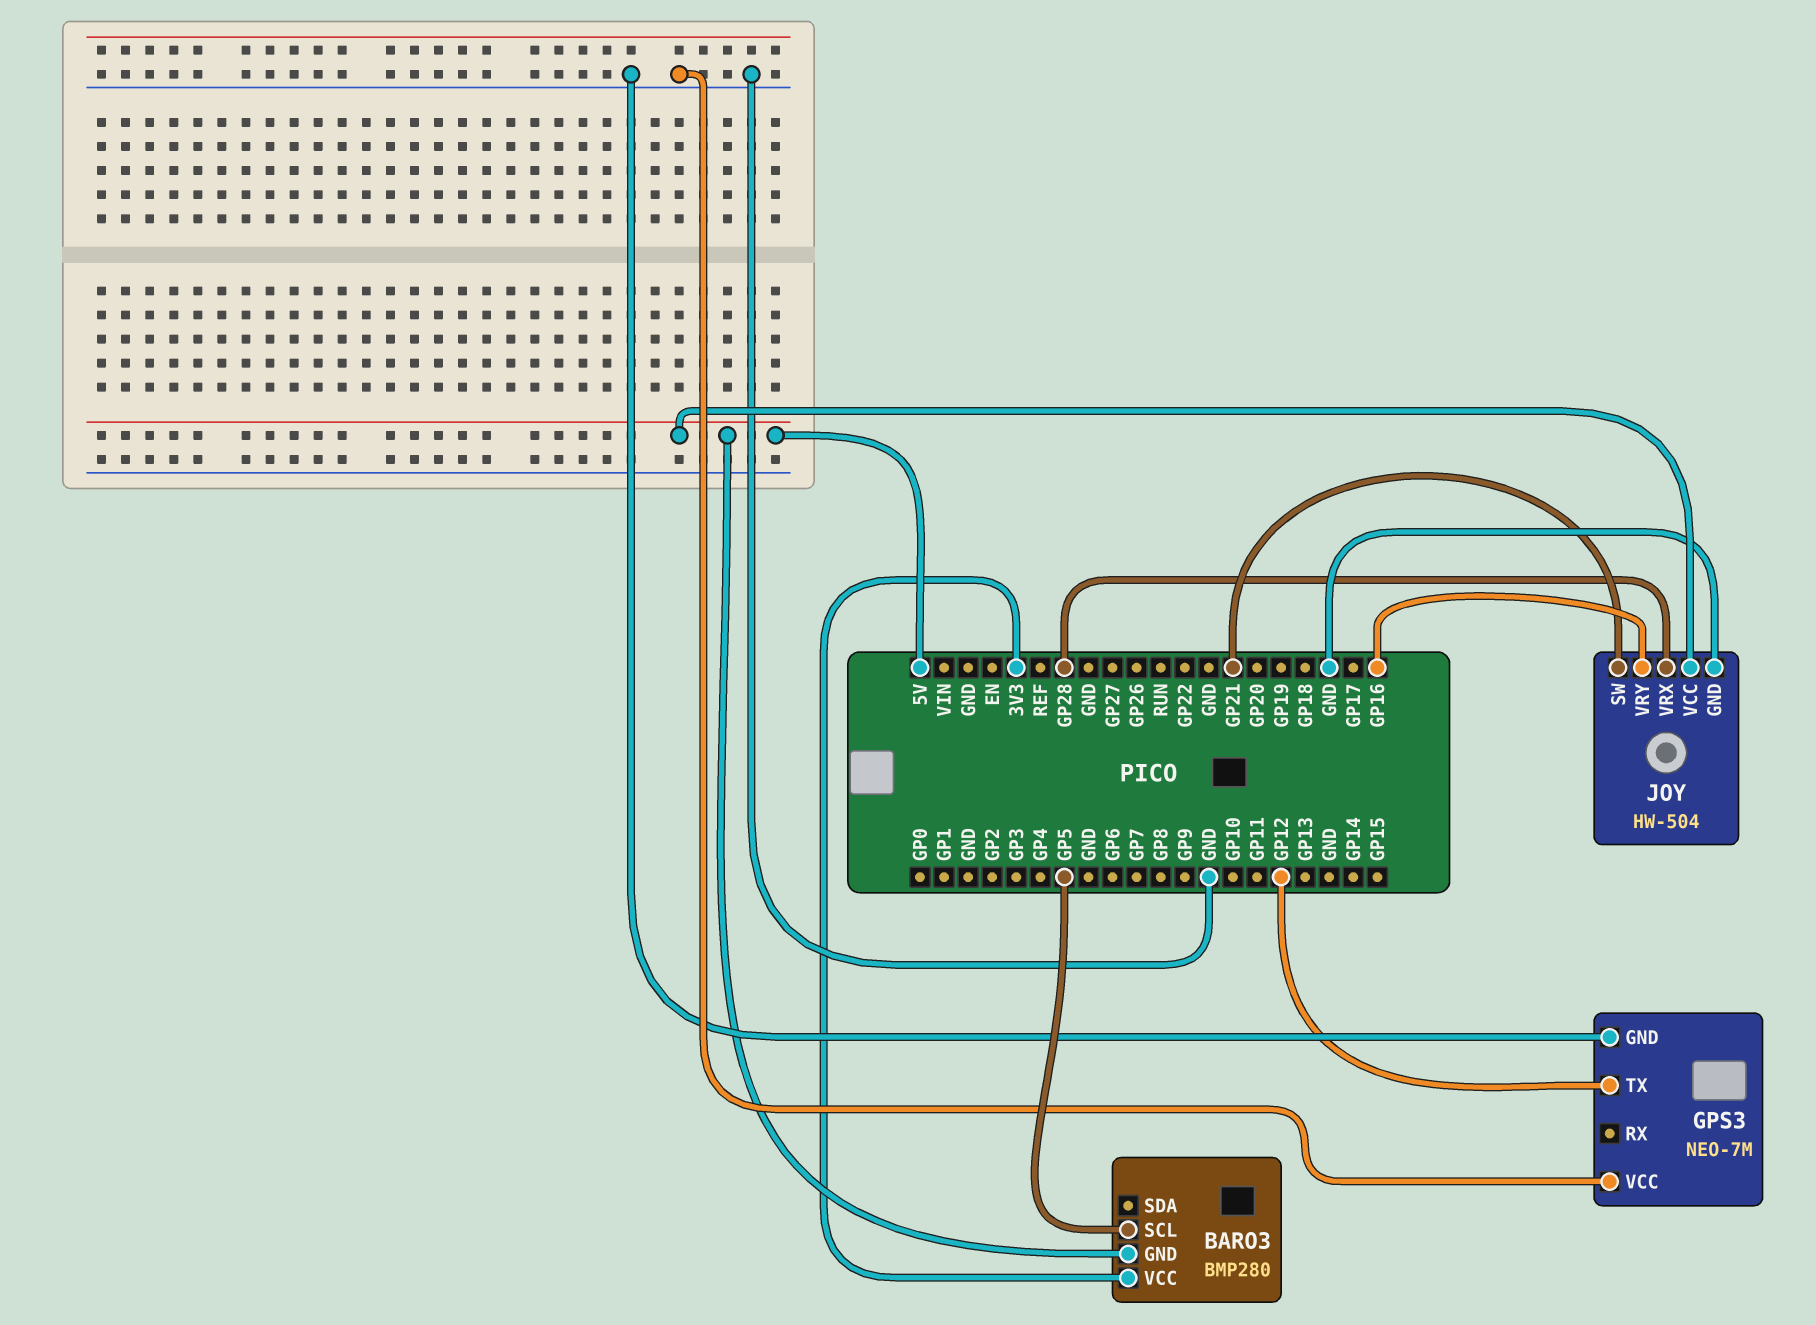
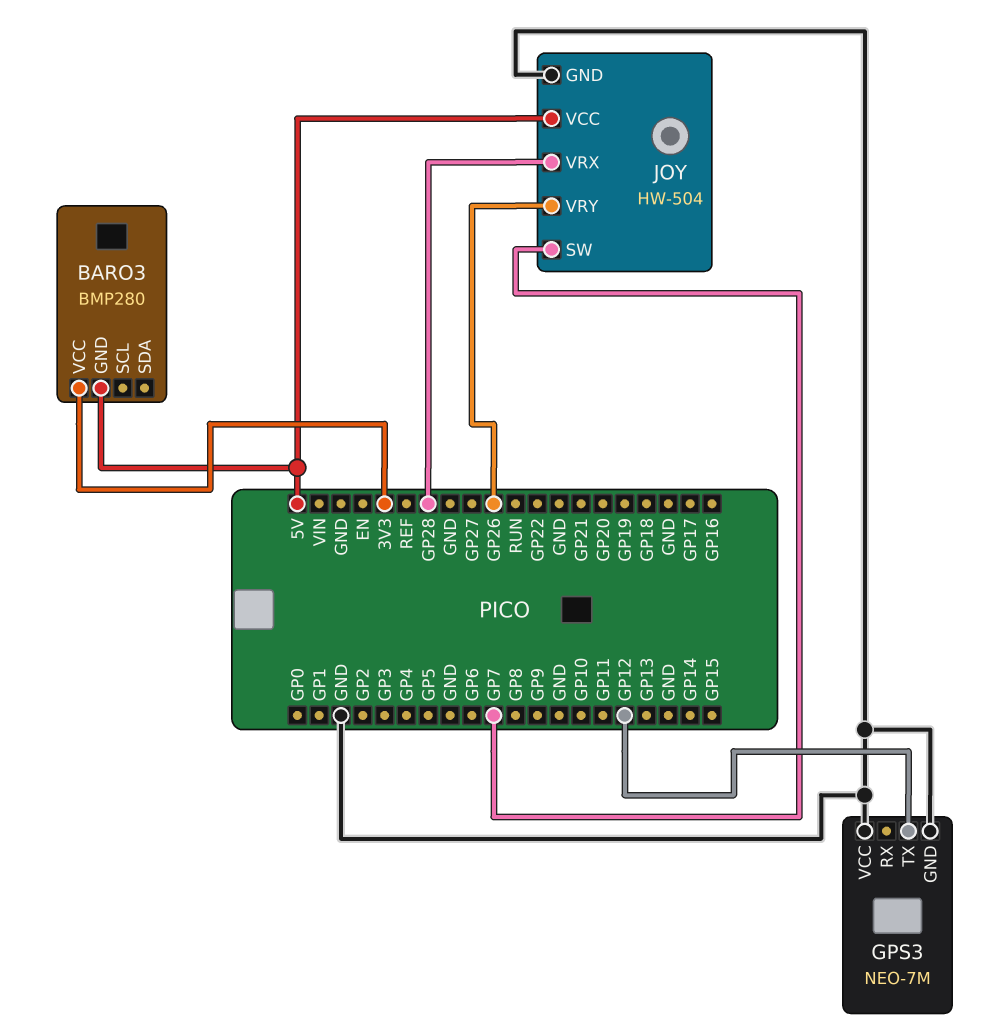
BARO3 pin SCL: GP5 -> none
JOY pin SW: GP21 -> GP7
JOY pin VRY: GP16 -> GP26

